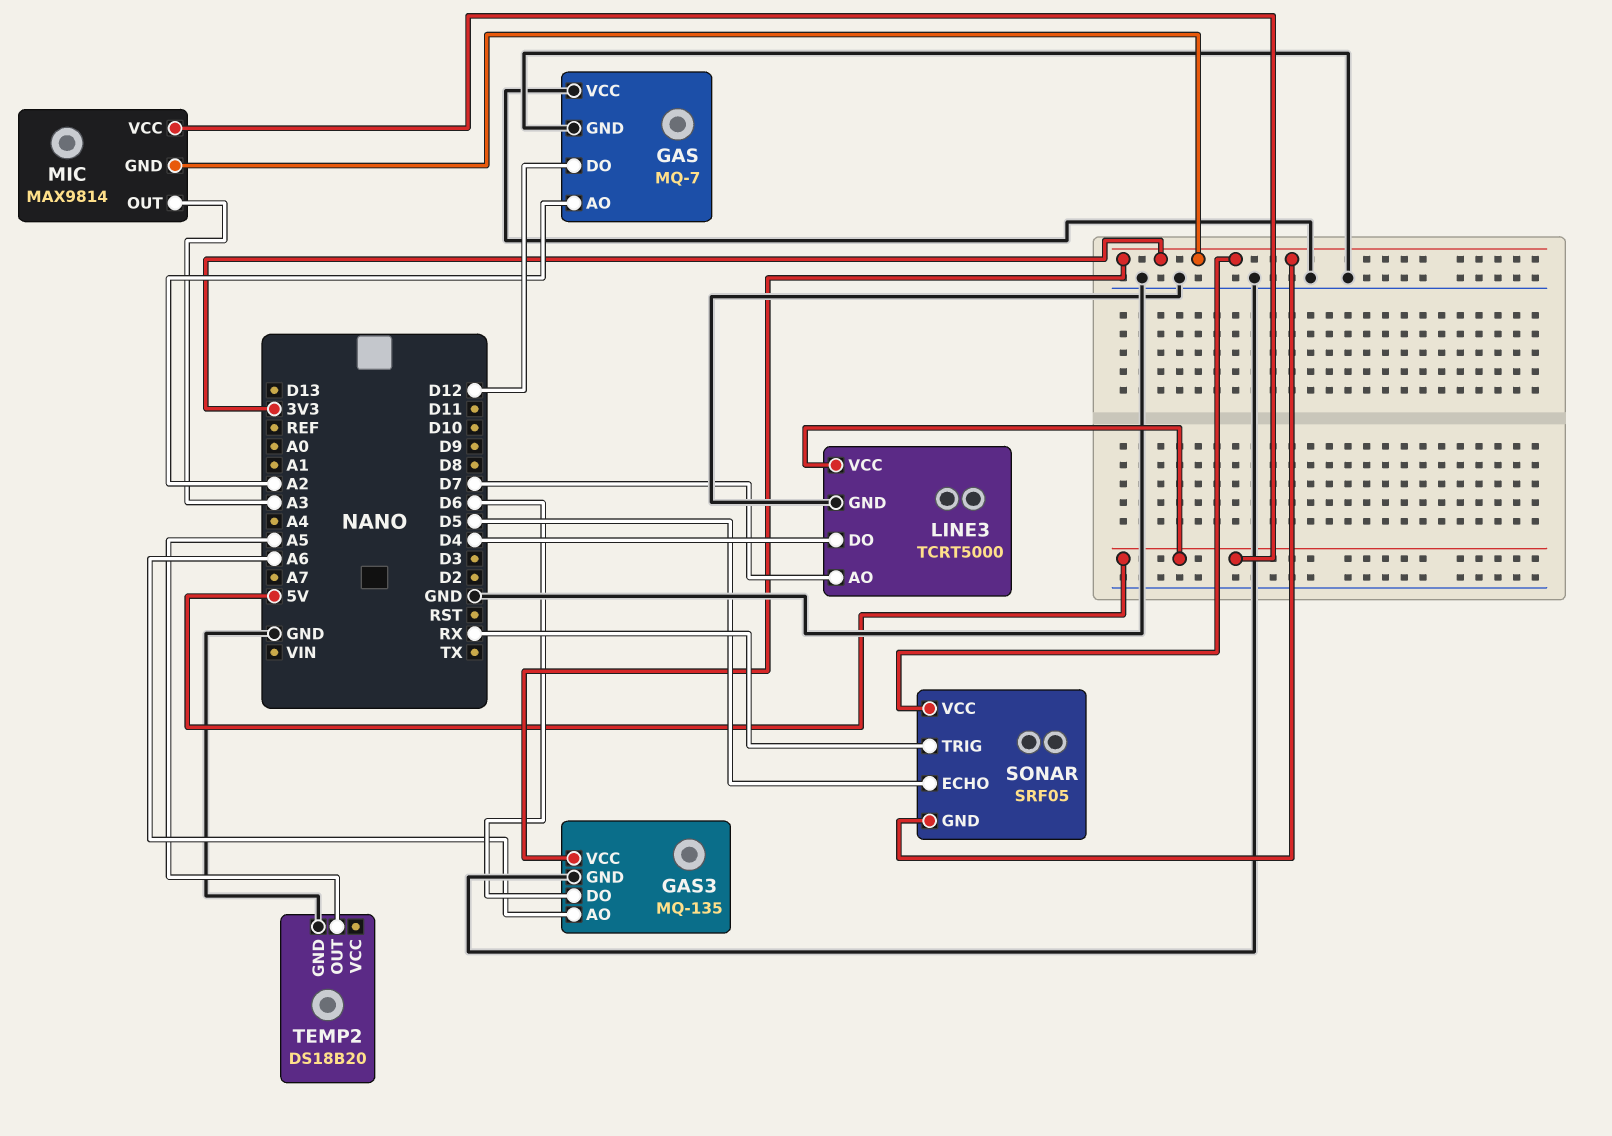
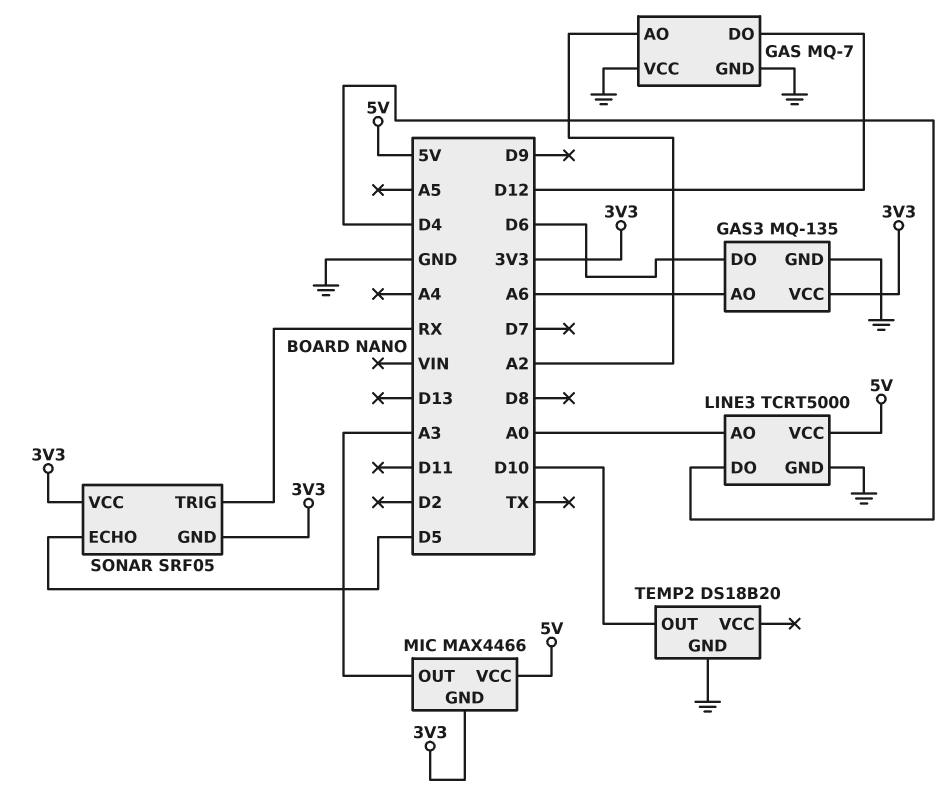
LINE3 pin AO: D7 -> A0
MIC: MAX9814 -> MAX4466
TEMP2 pin OUT: A5 -> D10

